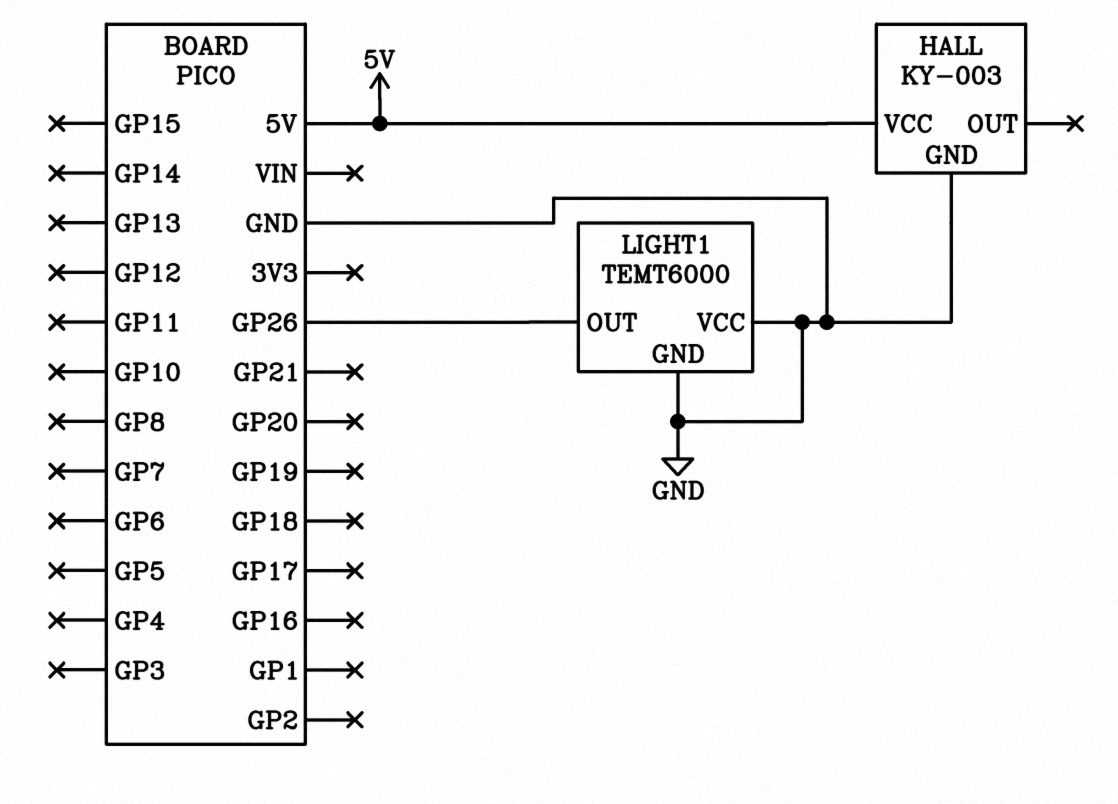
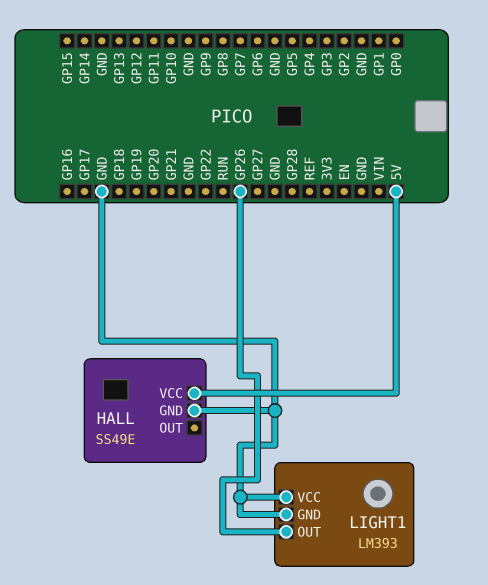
HALL: KY-003 -> SS49E
LIGHT1: TEMT6000 -> LM393

